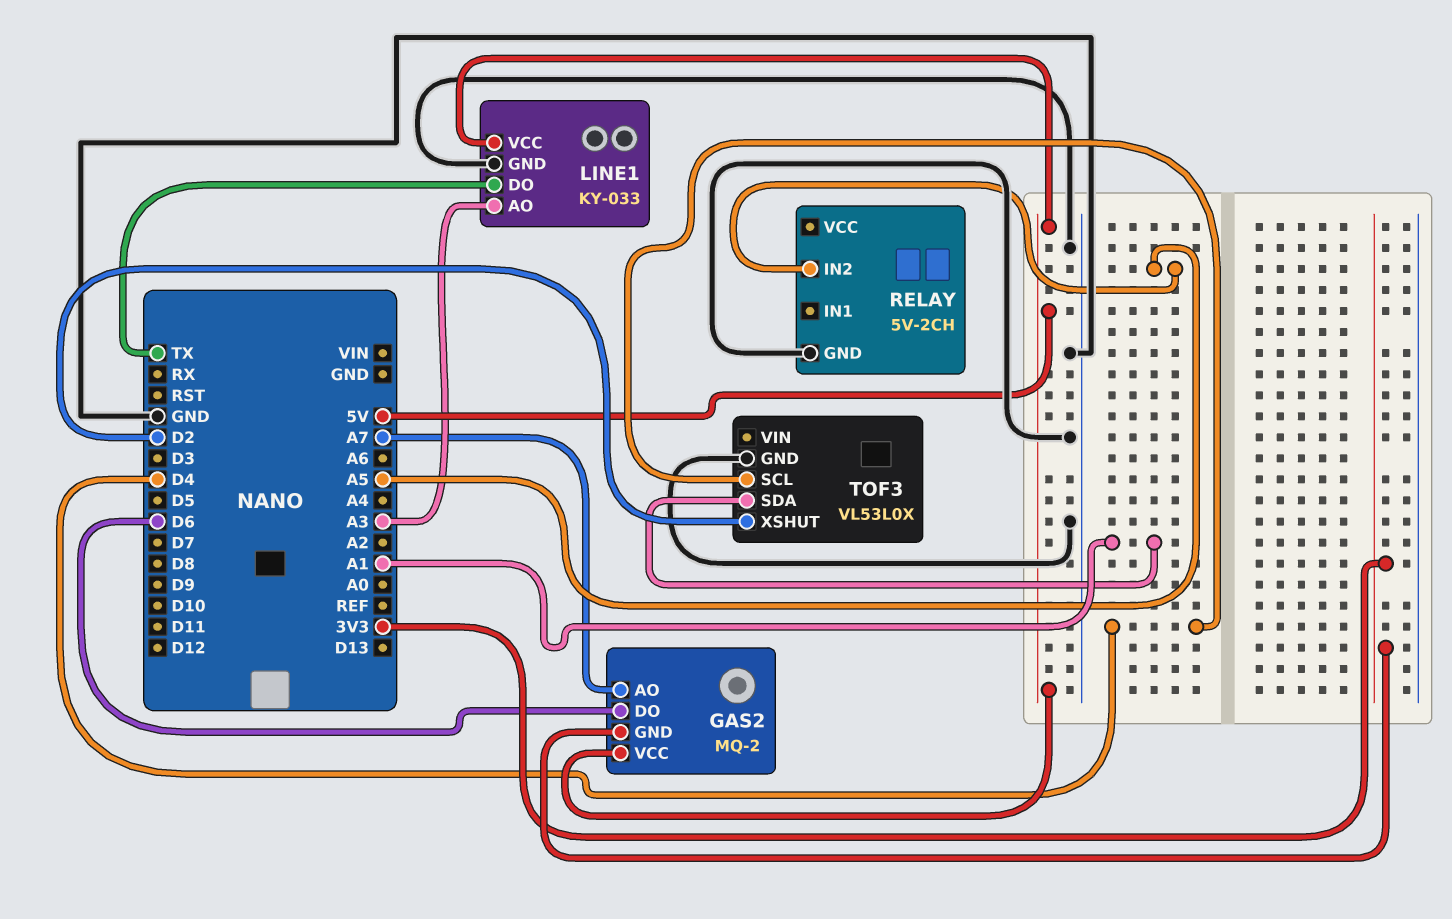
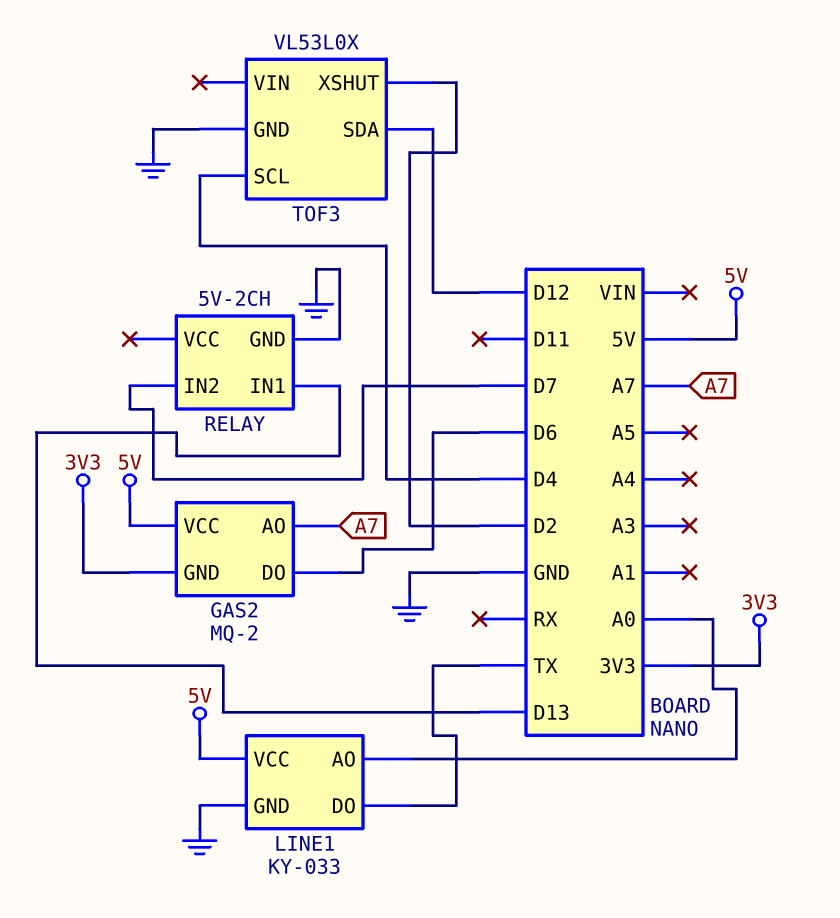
LINE1 pin AO: A3 -> A0
RELAY pin IN1: none -> D13
RELAY pin IN2: A5 -> D7
TOF3 pin SDA: A1 -> D12

